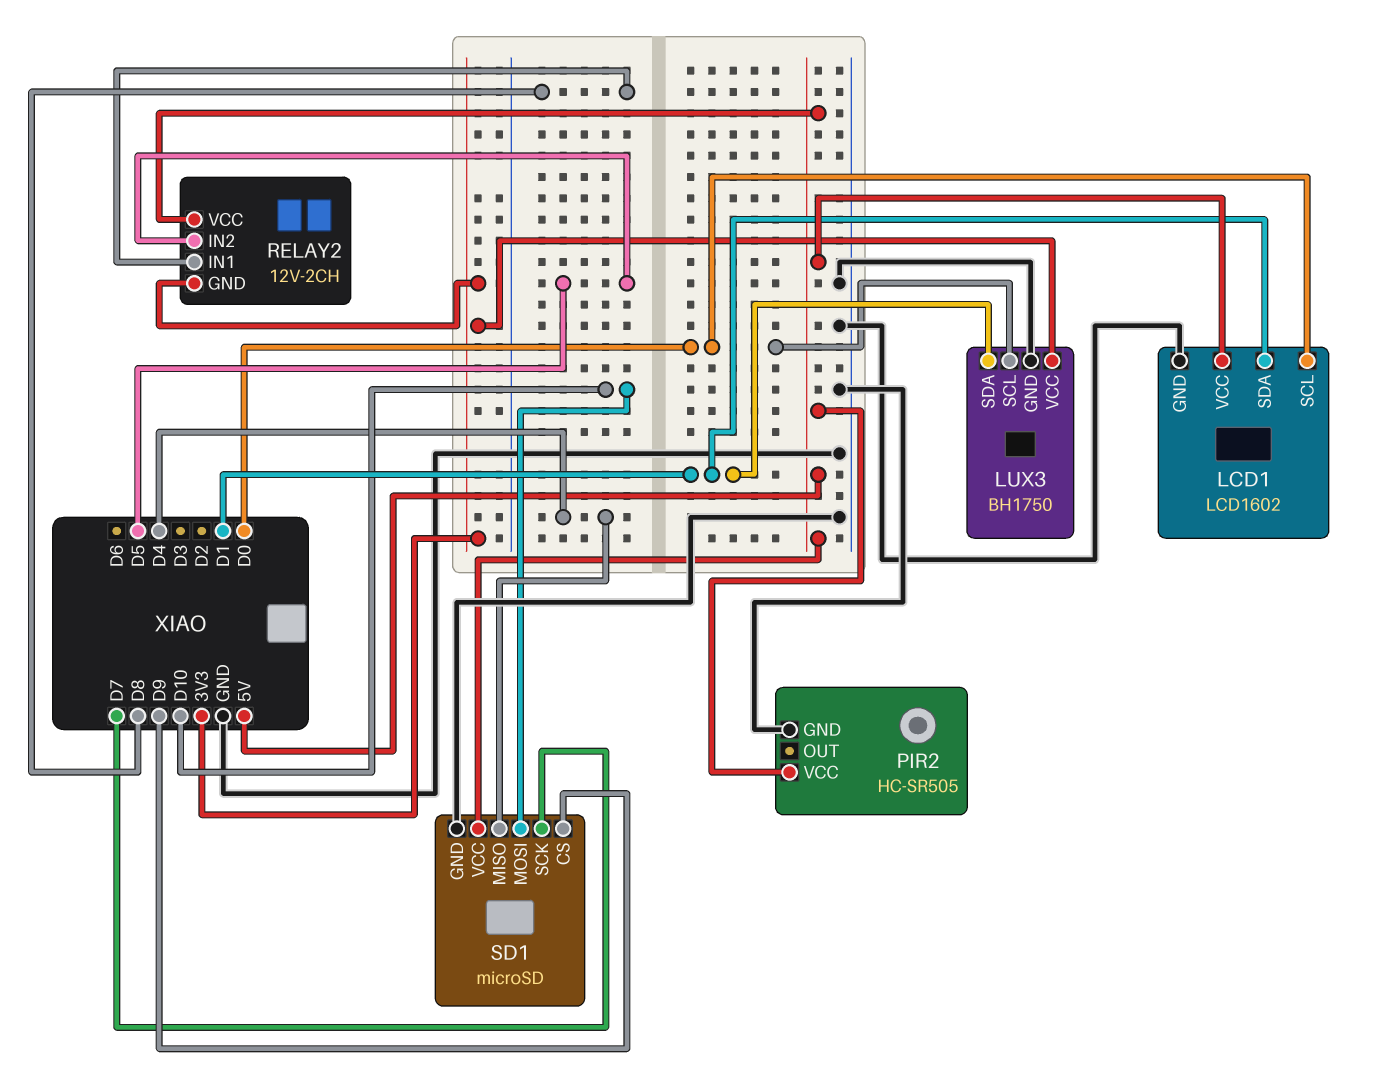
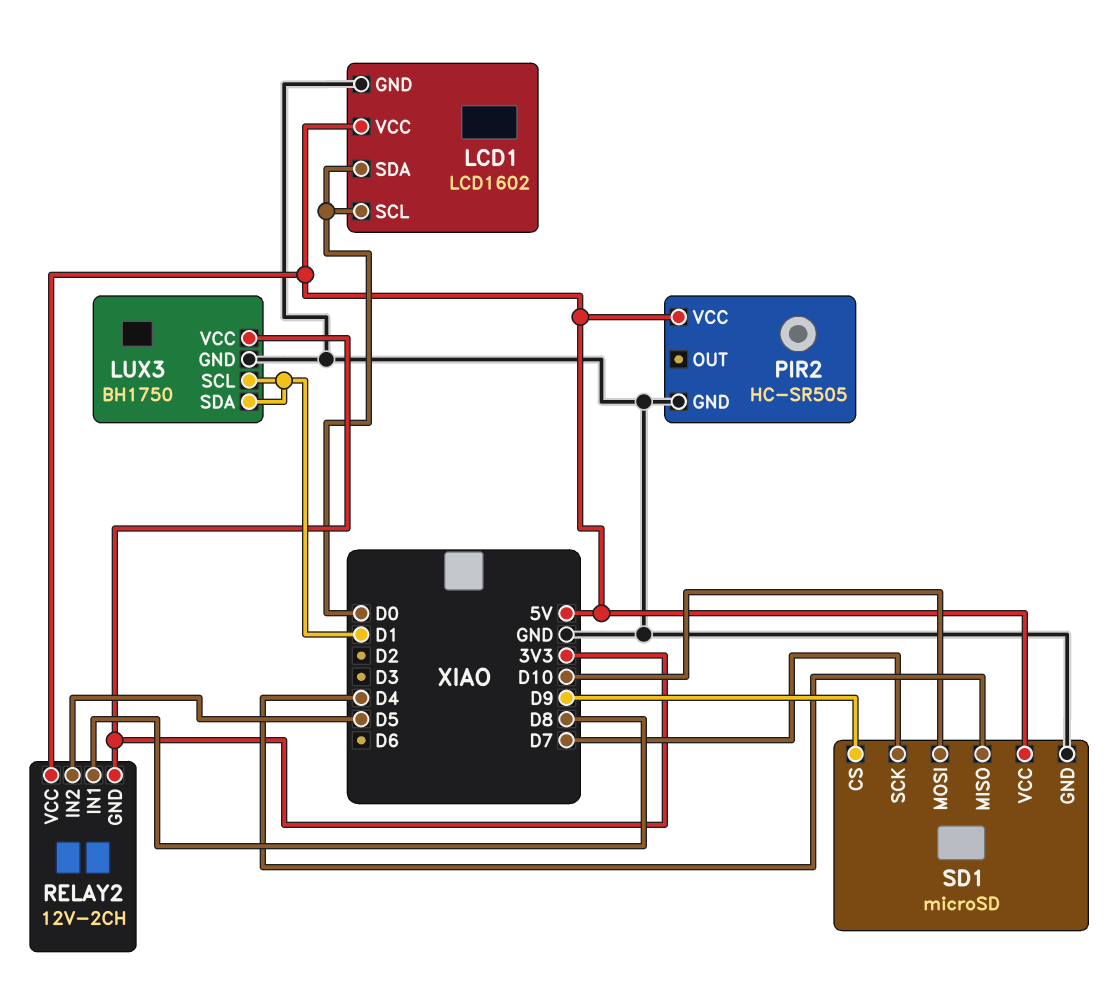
LCD1 pin SDA: D1 -> D0
LUX3 pin SCL: D0 -> D1

